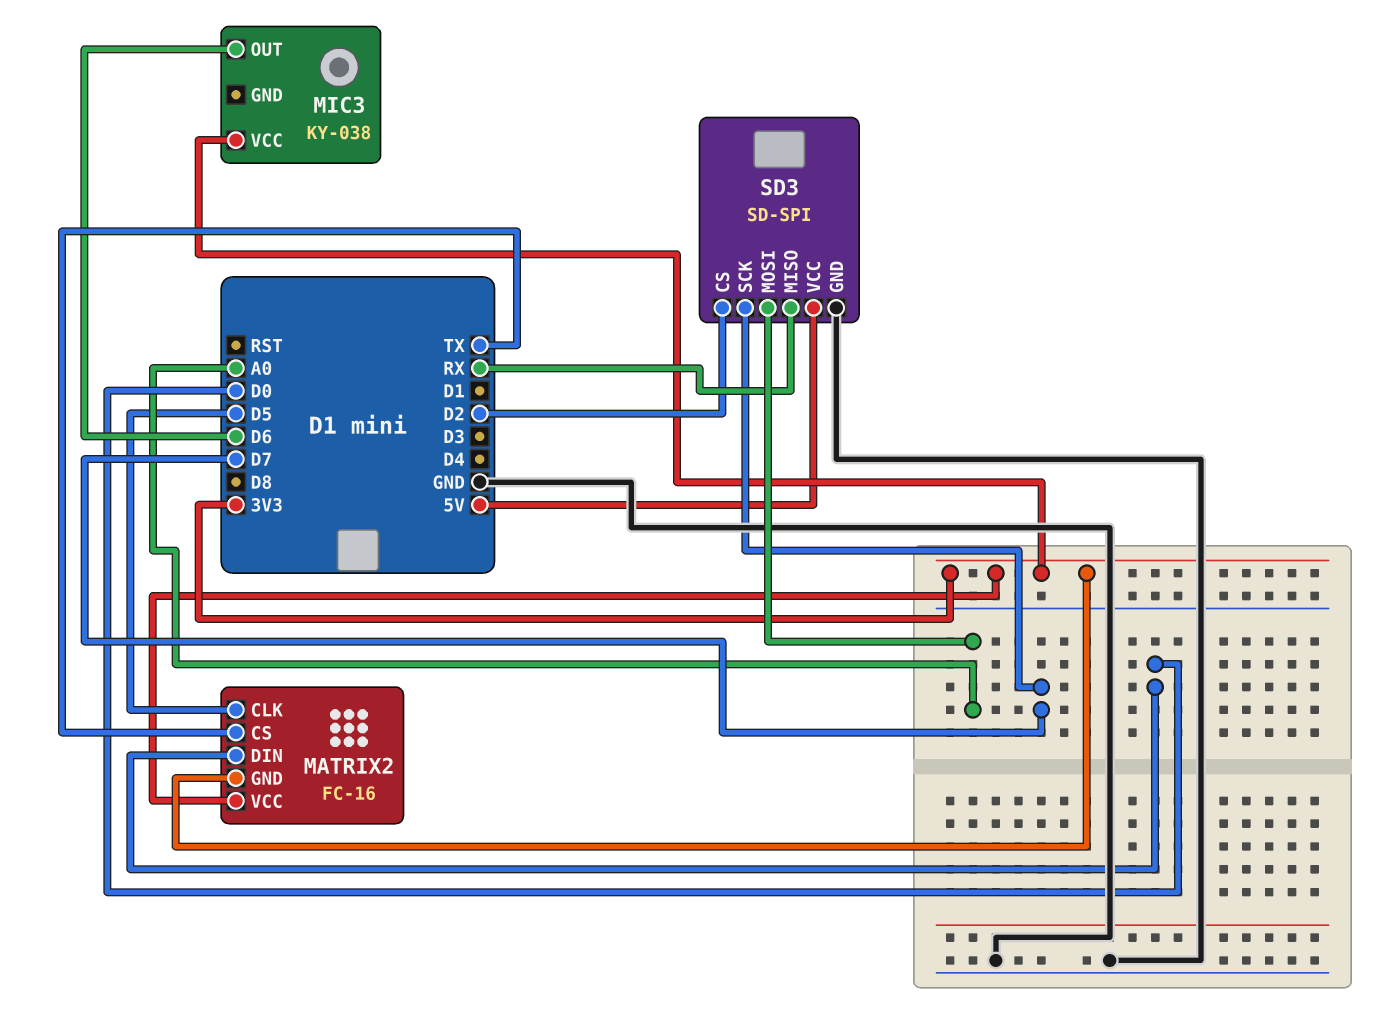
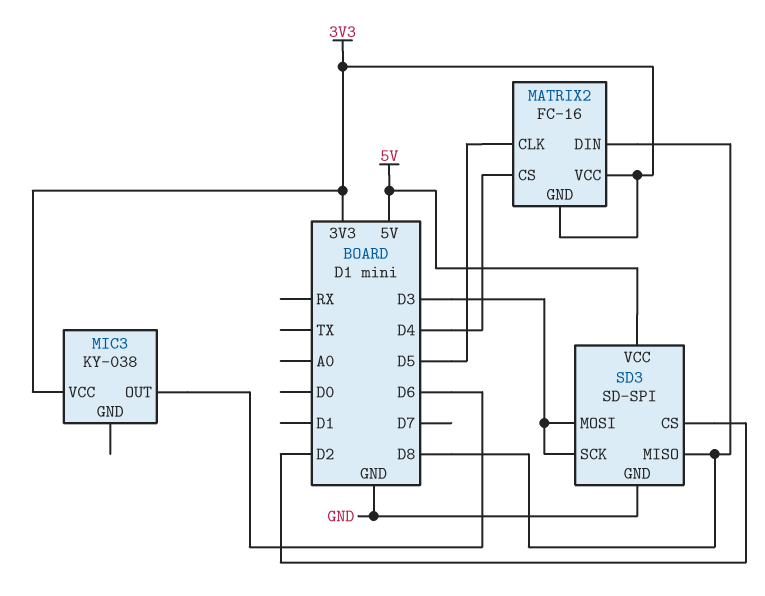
MATRIX2 pin CS: TX -> D4
MATRIX2 pin DIN: D0 -> D8
SD3 pin MISO: RX -> D8
SD3 pin MOSI: A0 -> D3
SD3 pin SCK: D7 -> D3

